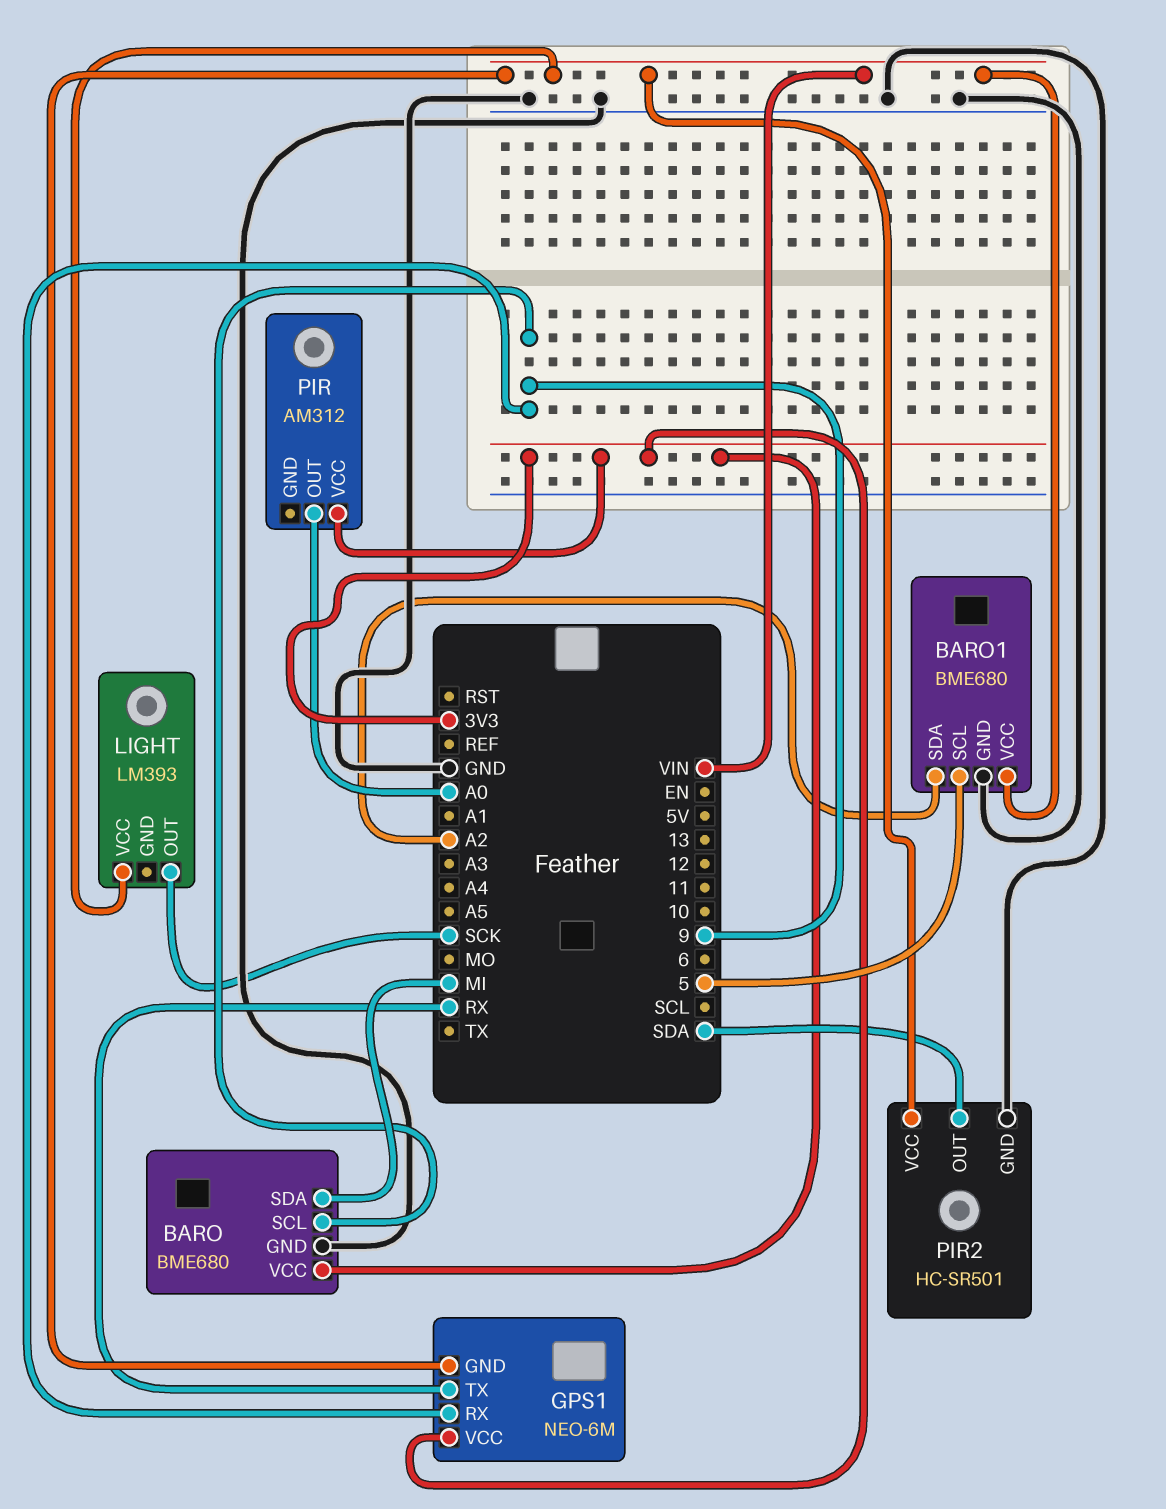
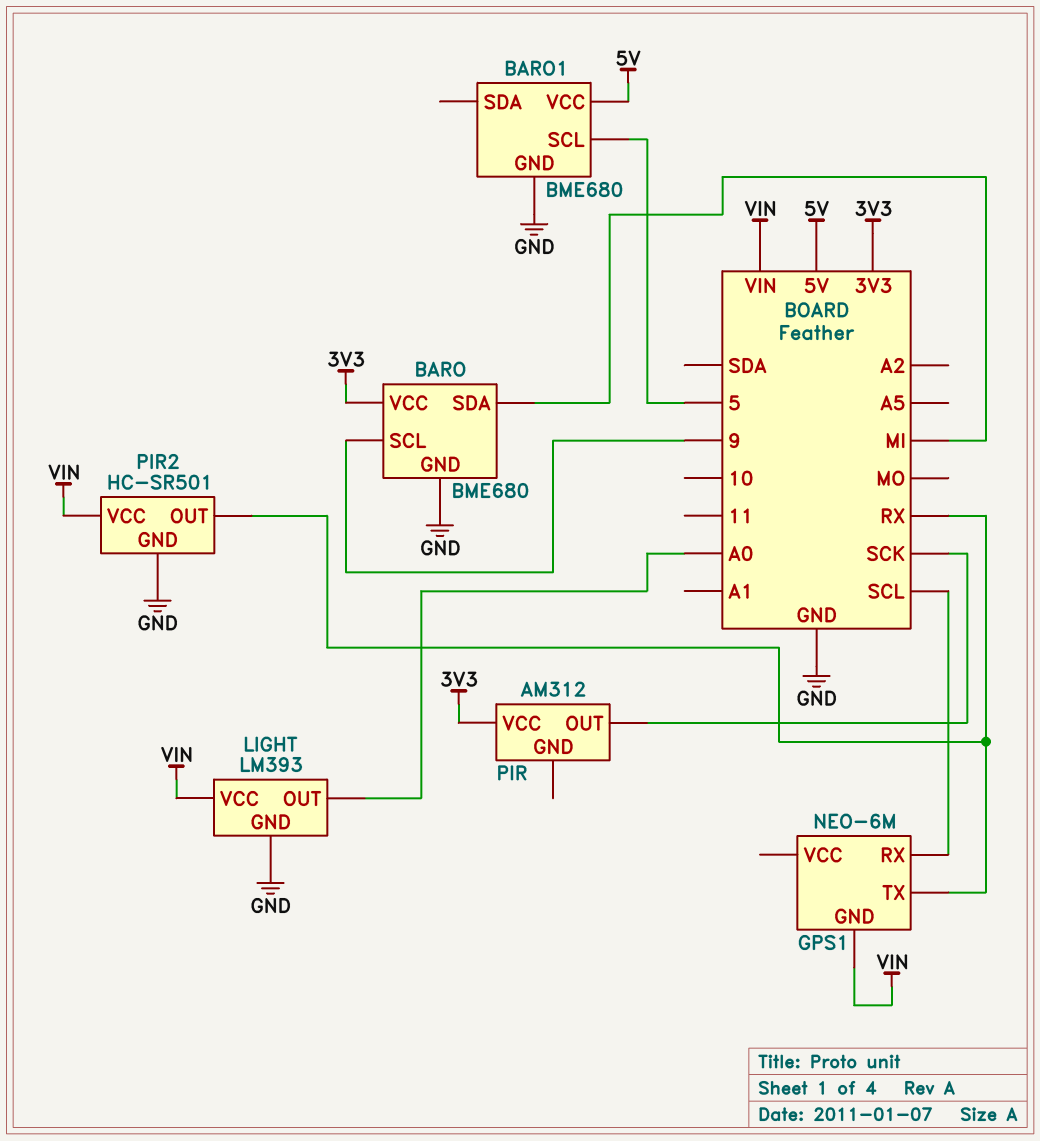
BARO1 pin SDA: A2 -> none
BARO1 pin VCC: VIN -> 5V
GPS1 pin RX: 9 -> SCL
GPS1 pin VCC: 3V3 -> none
LIGHT pin GND: none -> GND
LIGHT pin OUT: SCK -> A0
PIR pin OUT: A0 -> SCK
PIR2 pin OUT: SDA -> RX

